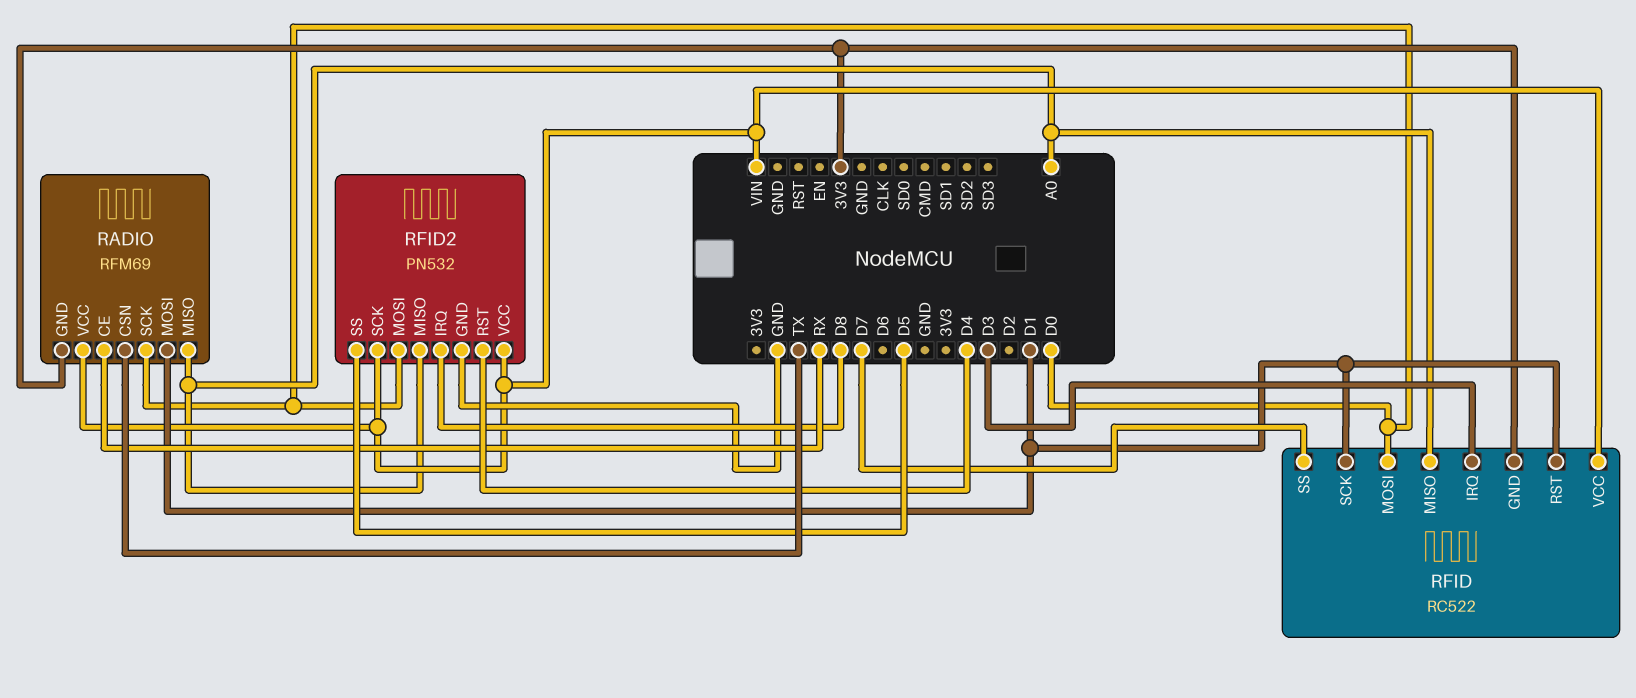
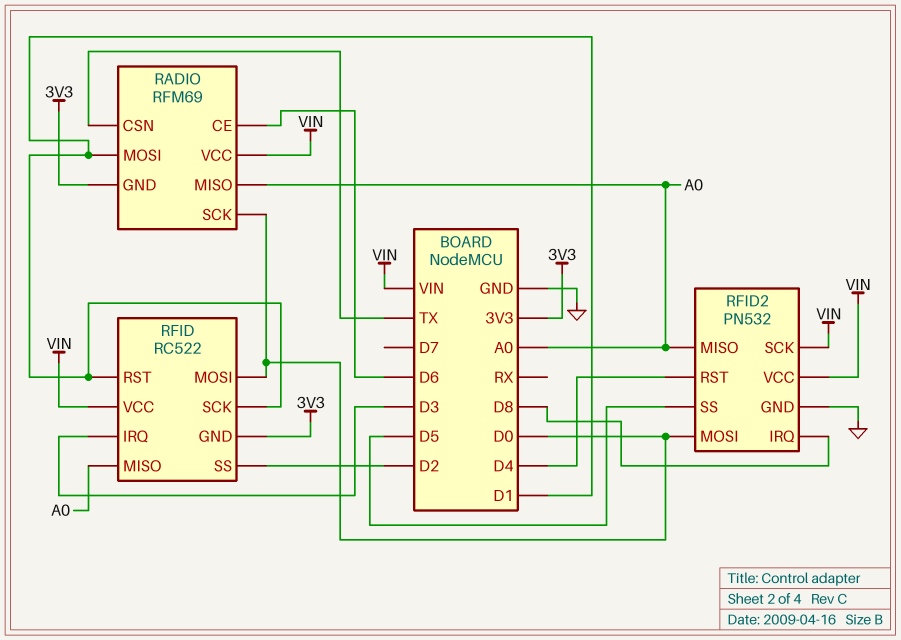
RADIO pin CE: RX -> D6
RFID pin SS: D7 -> D2

